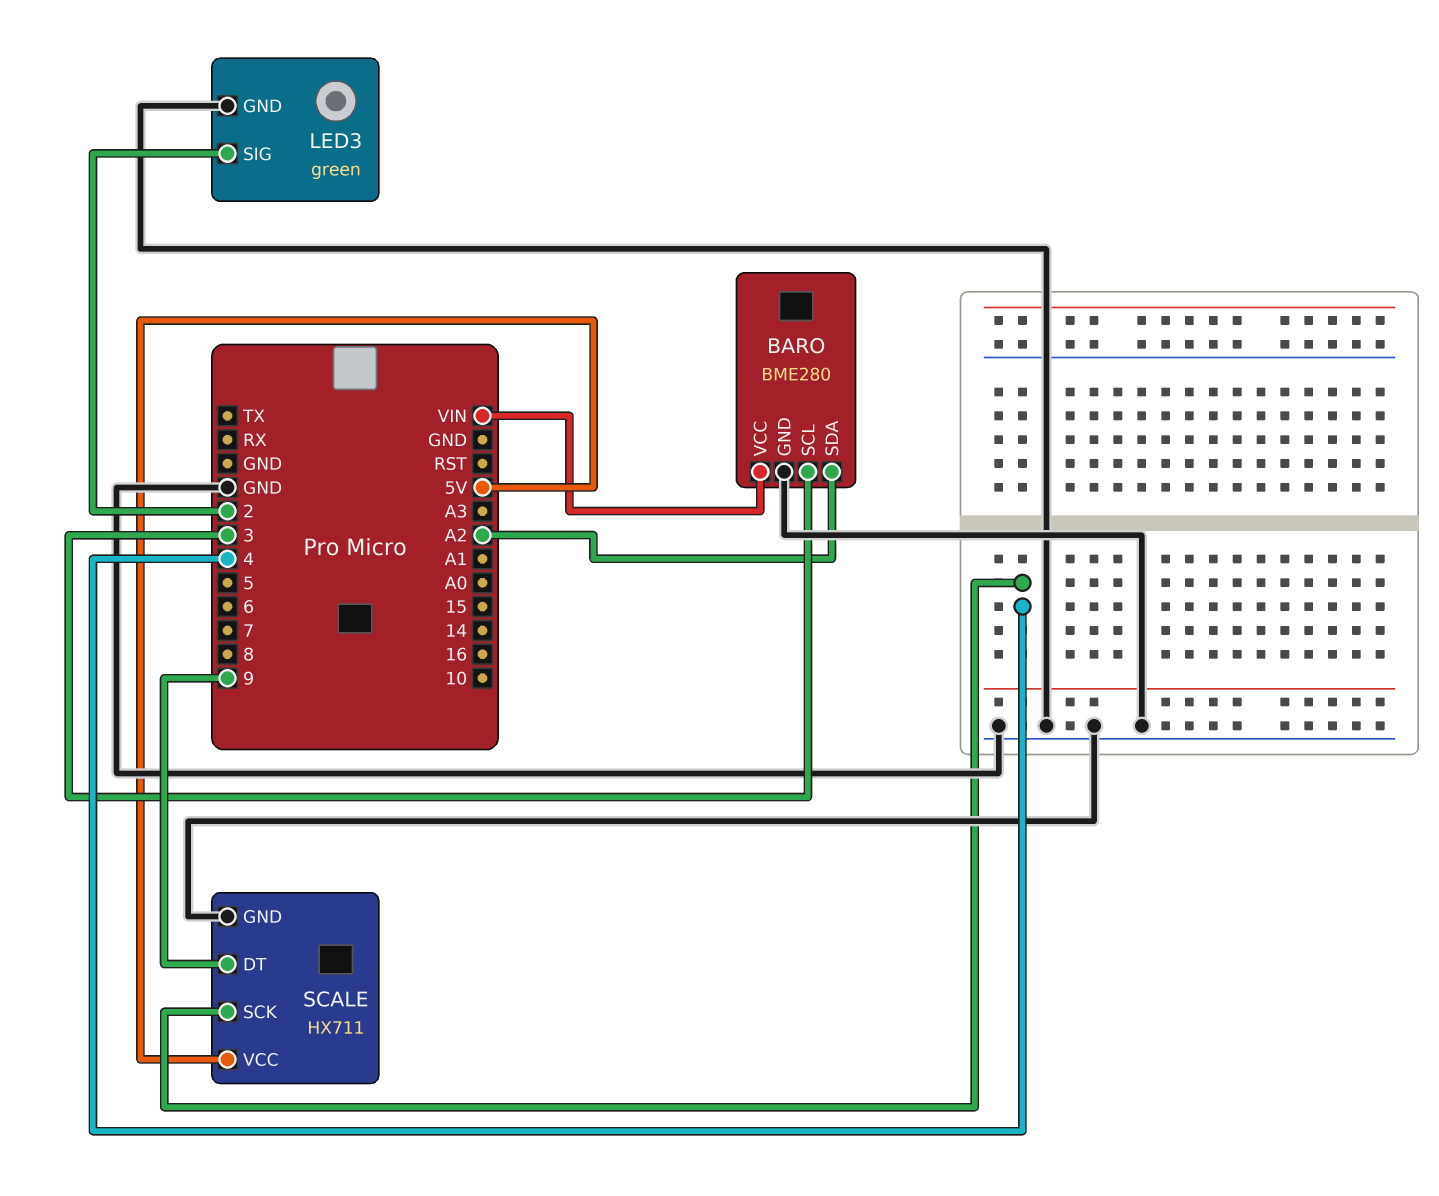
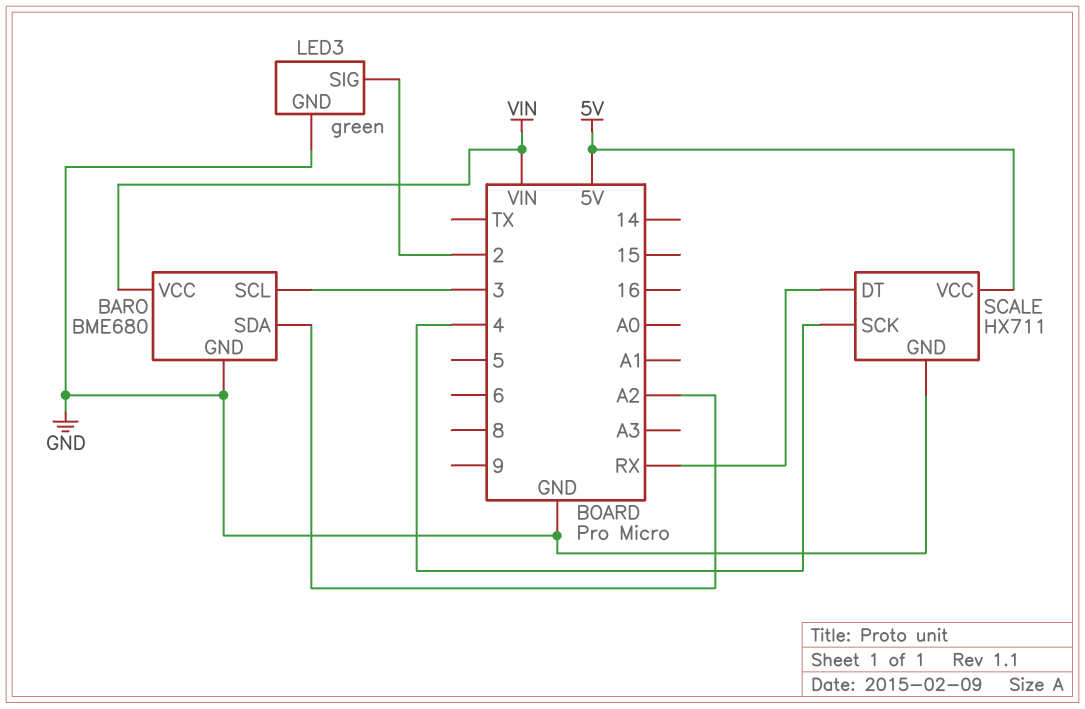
BARO: BME280 -> BME680
SCALE pin DT: 9 -> RX

